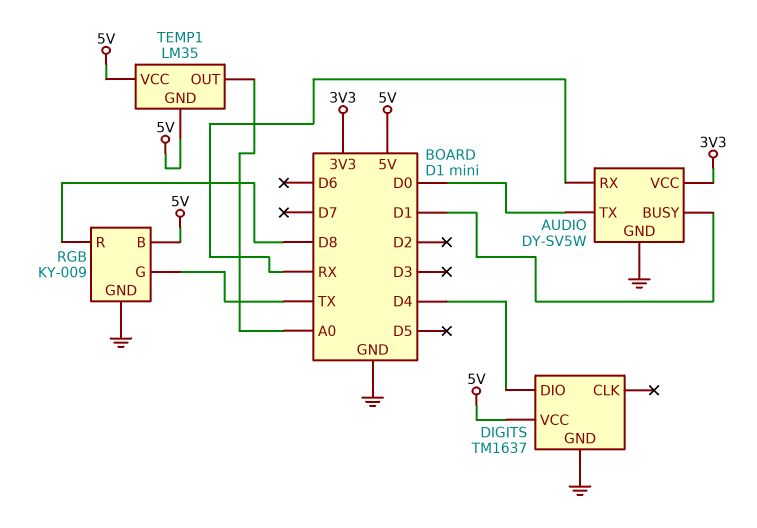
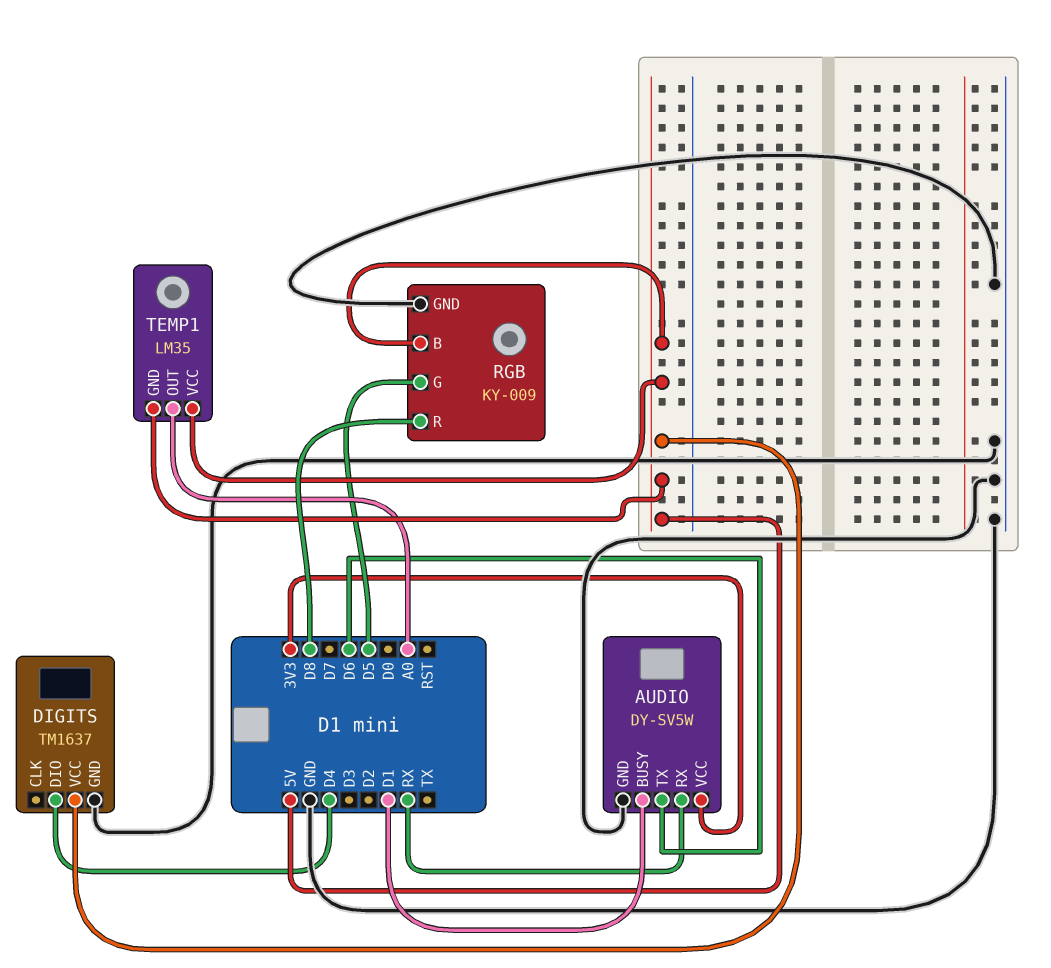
AUDIO pin TX: D0 -> D6
RGB pin G: TX -> D5

